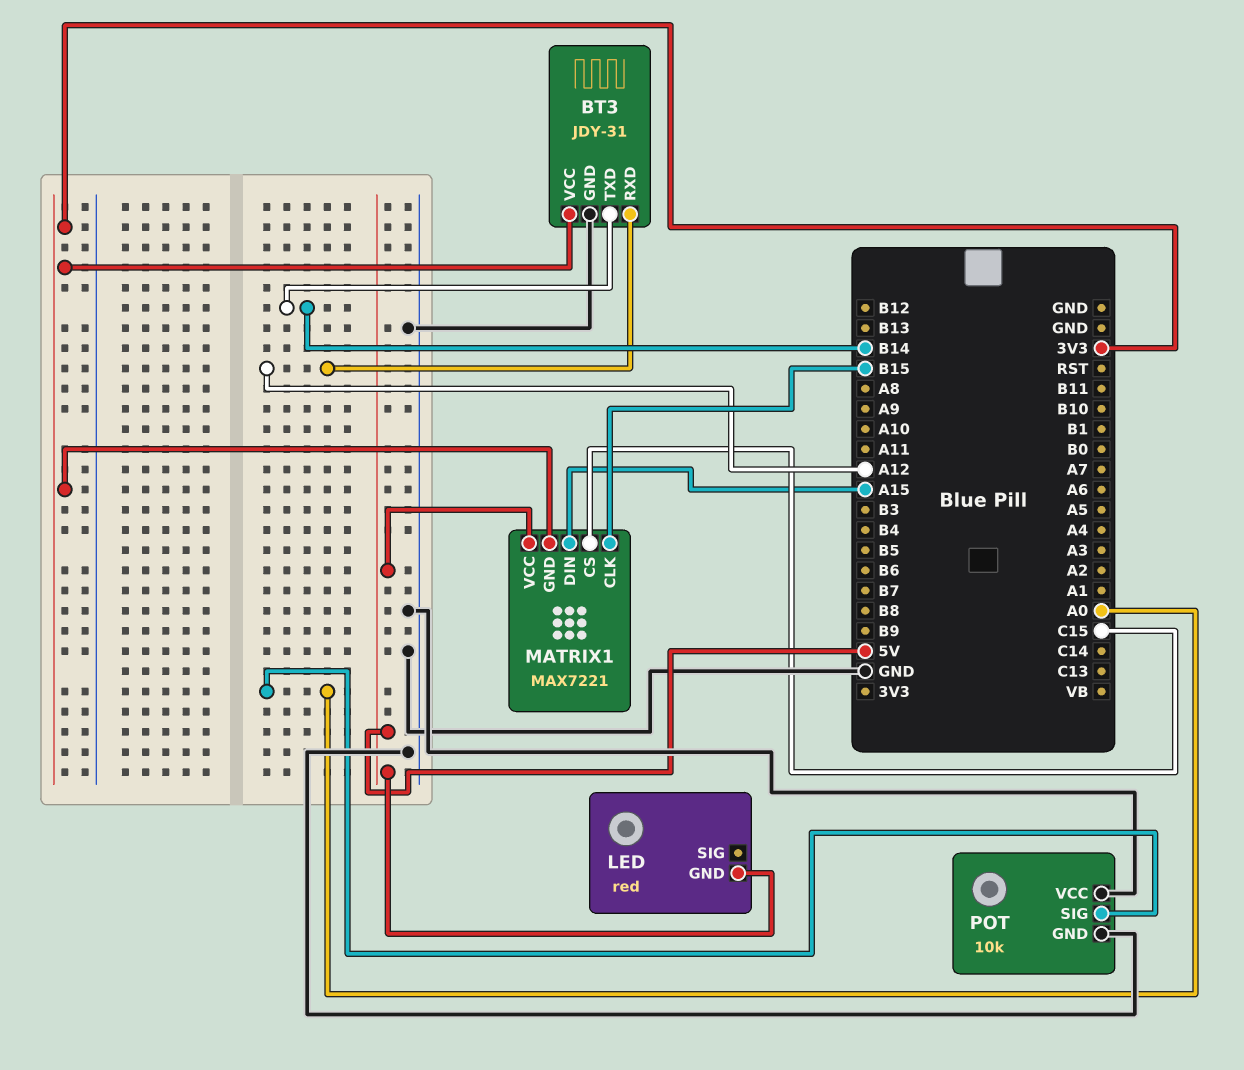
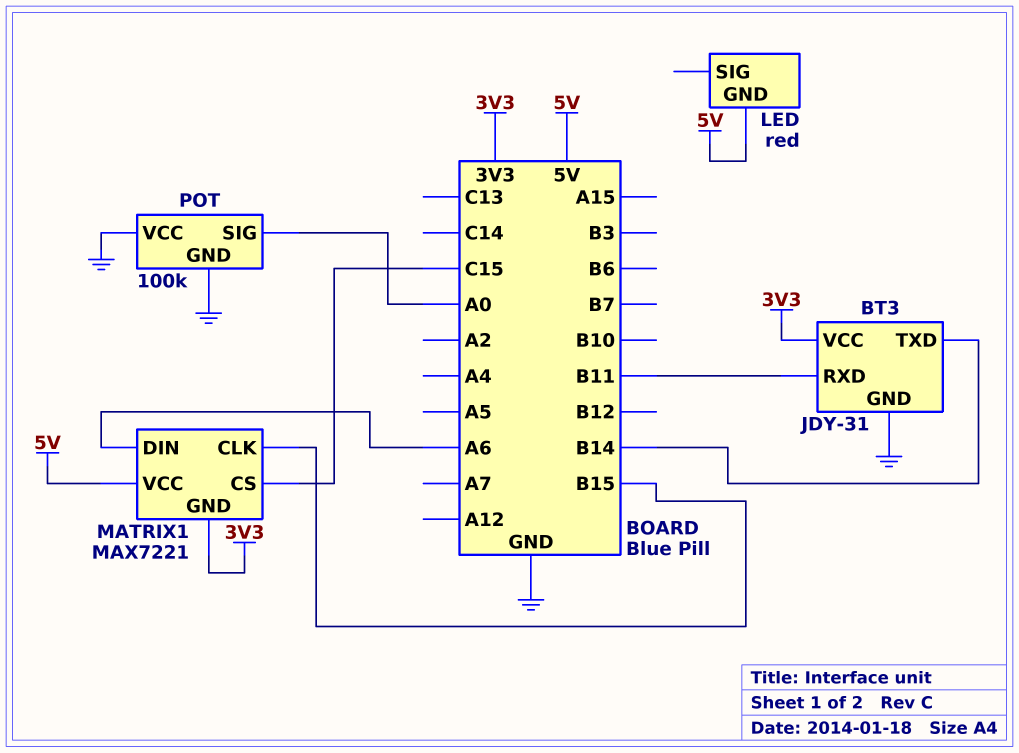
BT3 pin RXD: A12 -> B11
MATRIX1 pin DIN: A15 -> A6
POT: 10k -> 100k

